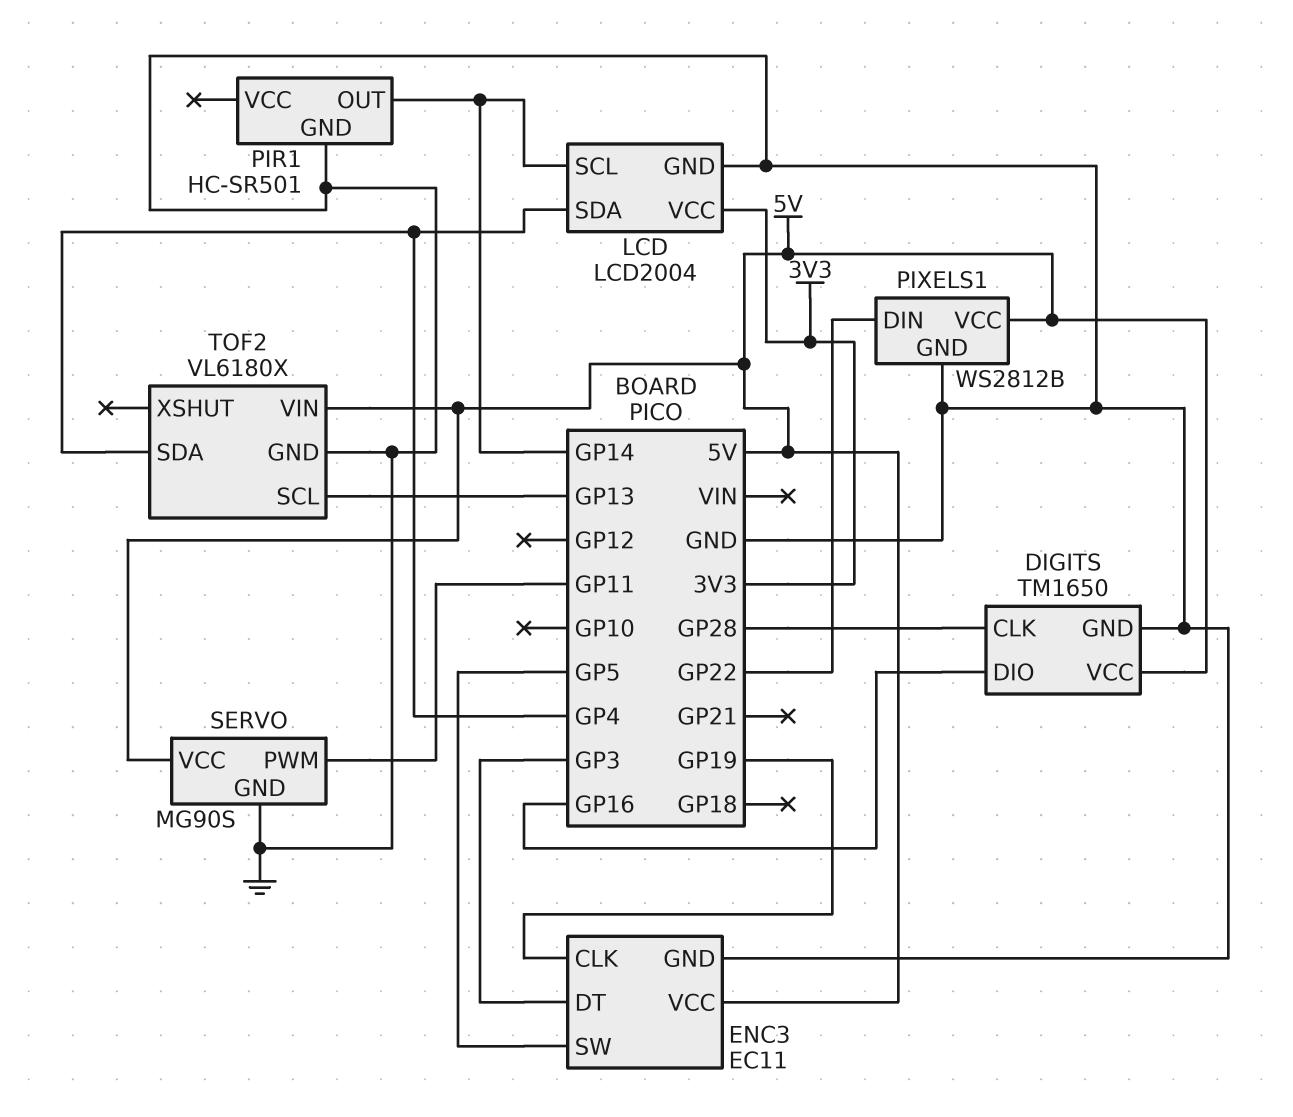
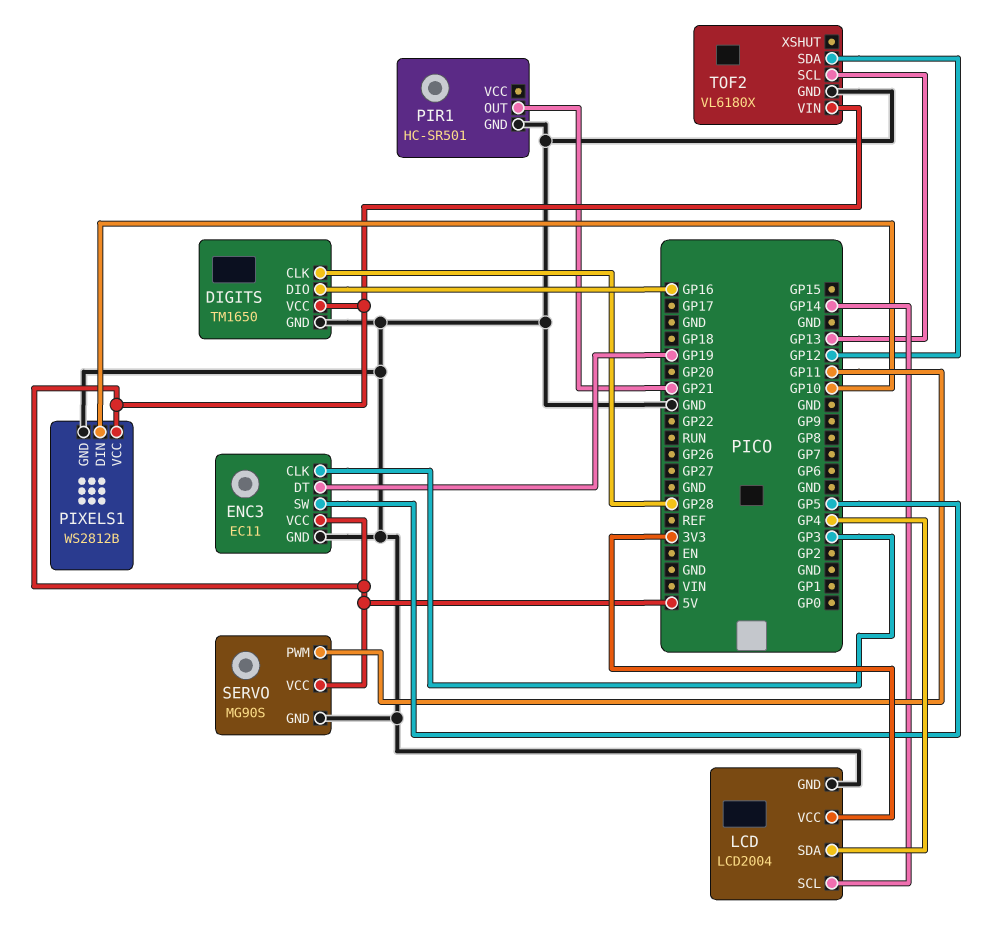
ENC3 pin CLK: GP19 -> GP3
ENC3 pin DT: GP3 -> GP19
PIR1 pin OUT: GP14 -> GP21
PIXELS1 pin DIN: GP22 -> GP10
TOF2 pin SDA: GP4 -> GP12

